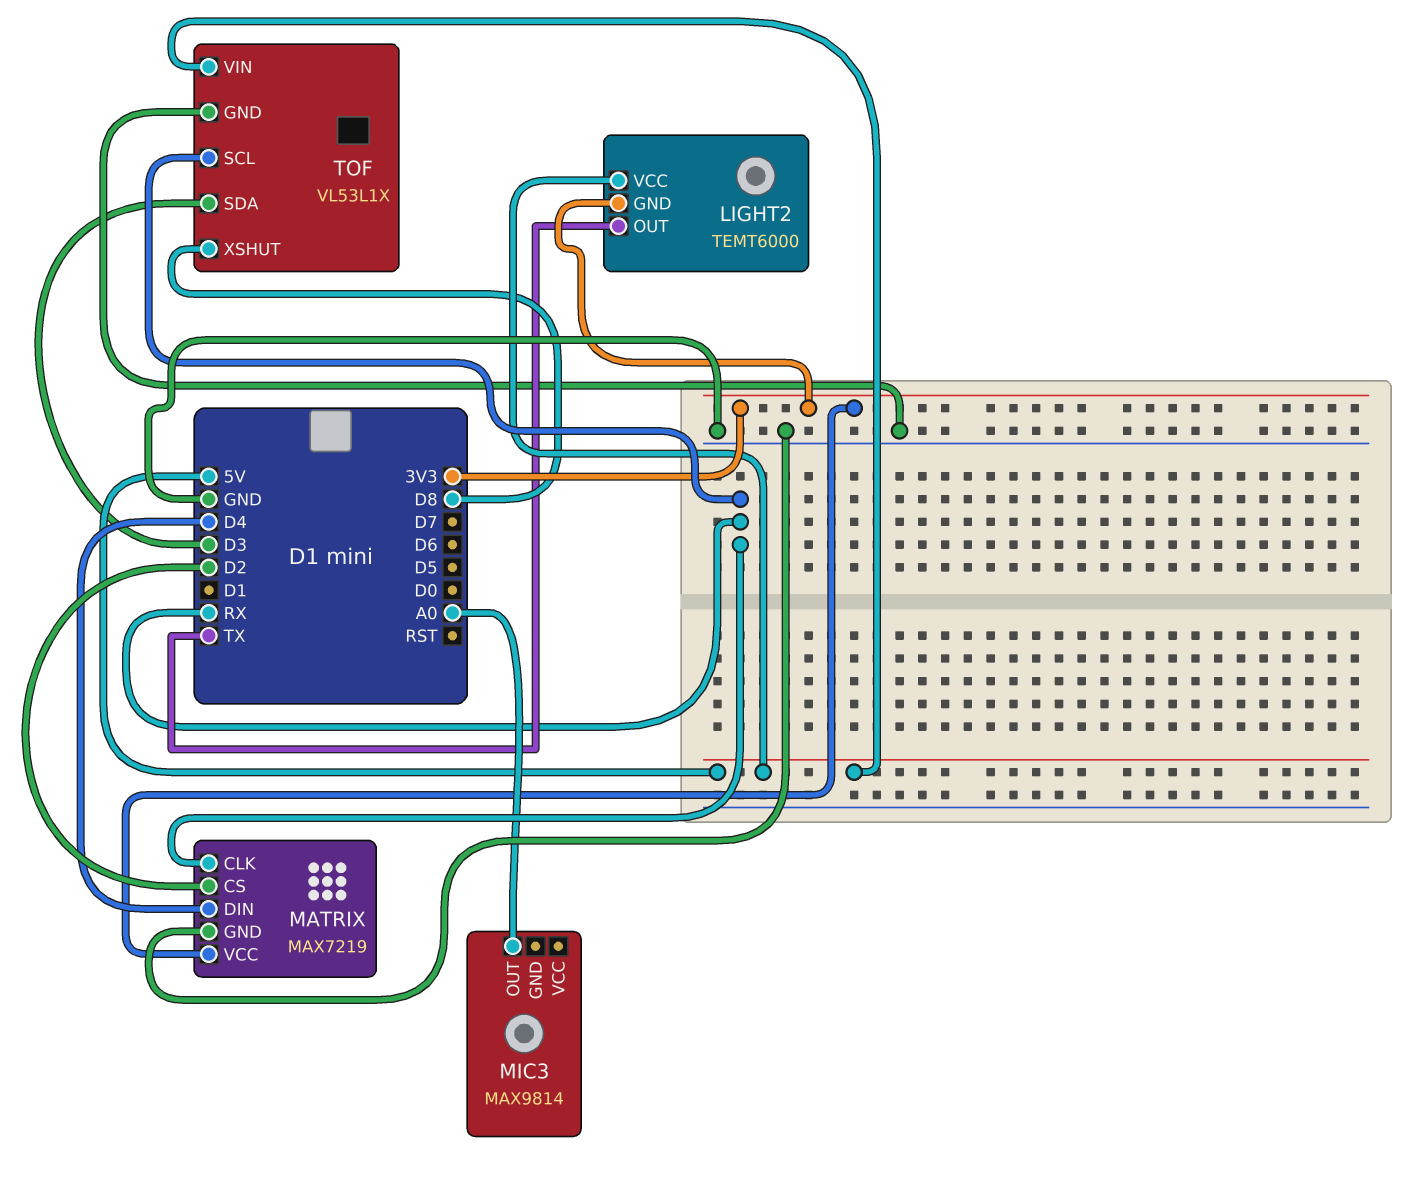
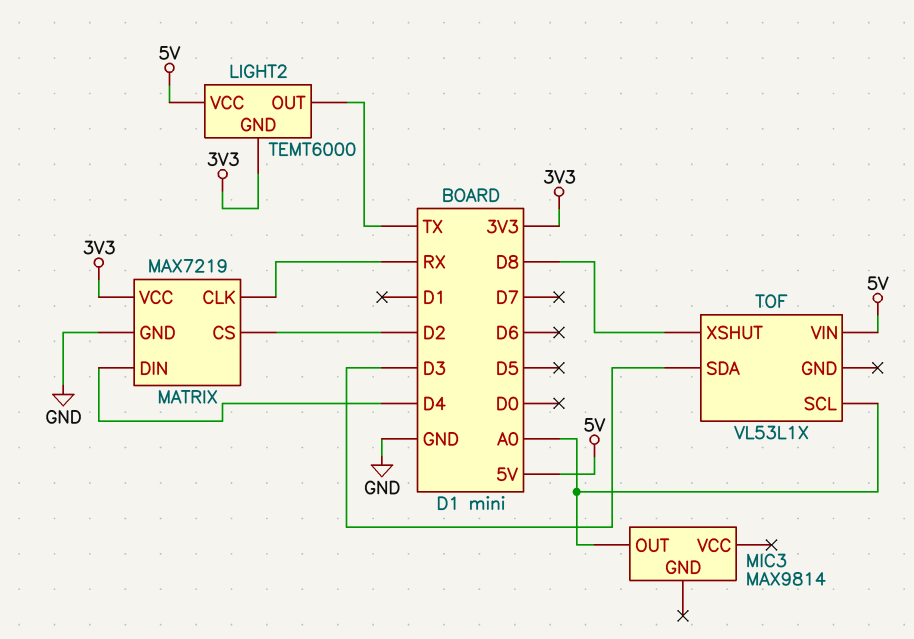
TOF pin GND: GND -> none
TOF pin SCL: RX -> A0

